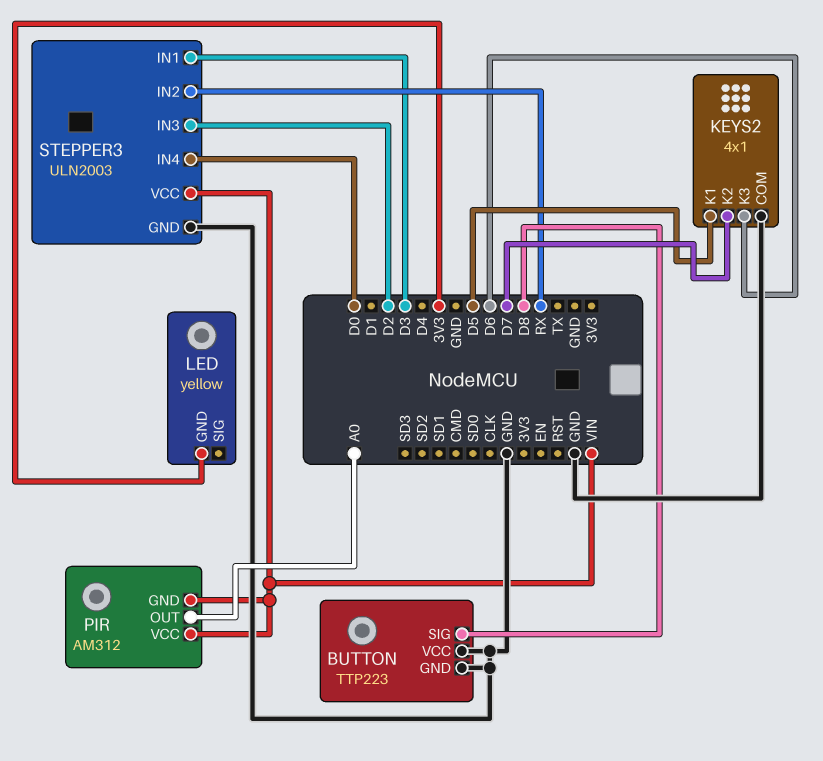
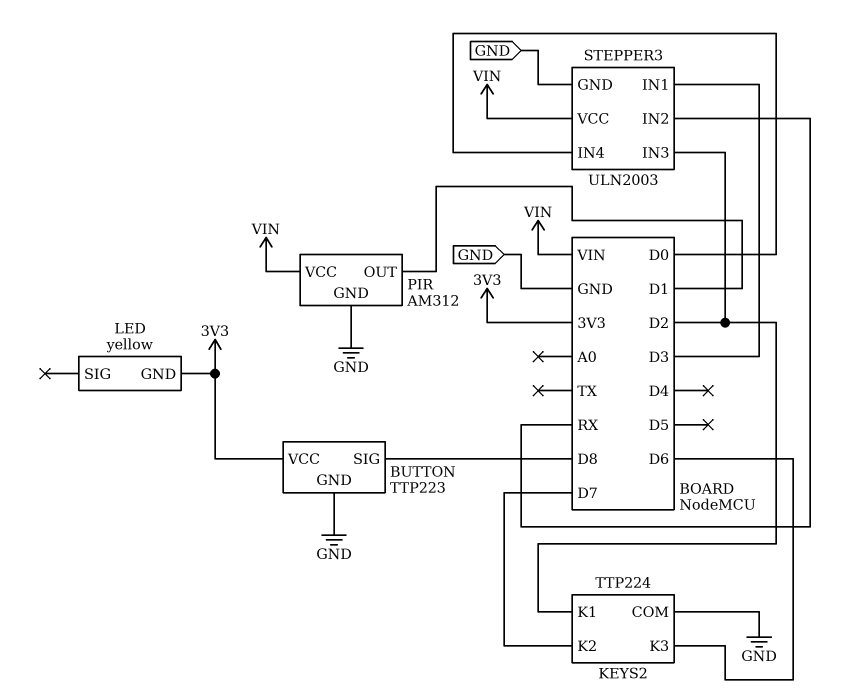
BUTTON pin VCC: GND -> 3V3
KEYS2: 4x1 -> TTP224
KEYS2 pin K1: D5 -> D2
PIR pin GND: VIN -> GND
PIR pin OUT: A0 -> D1

